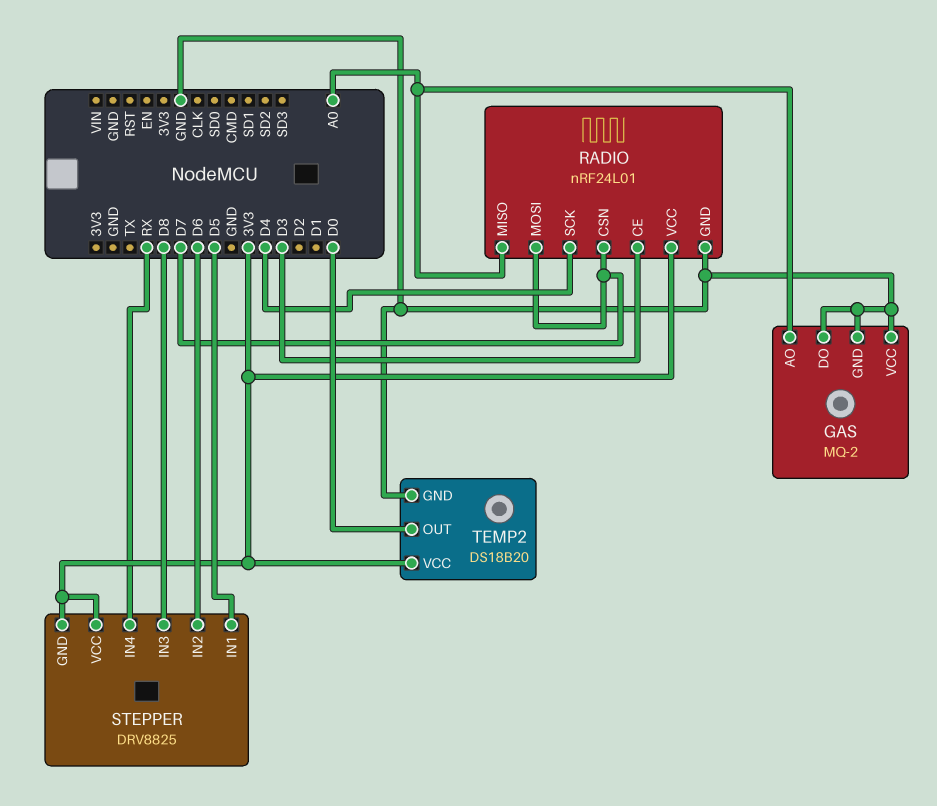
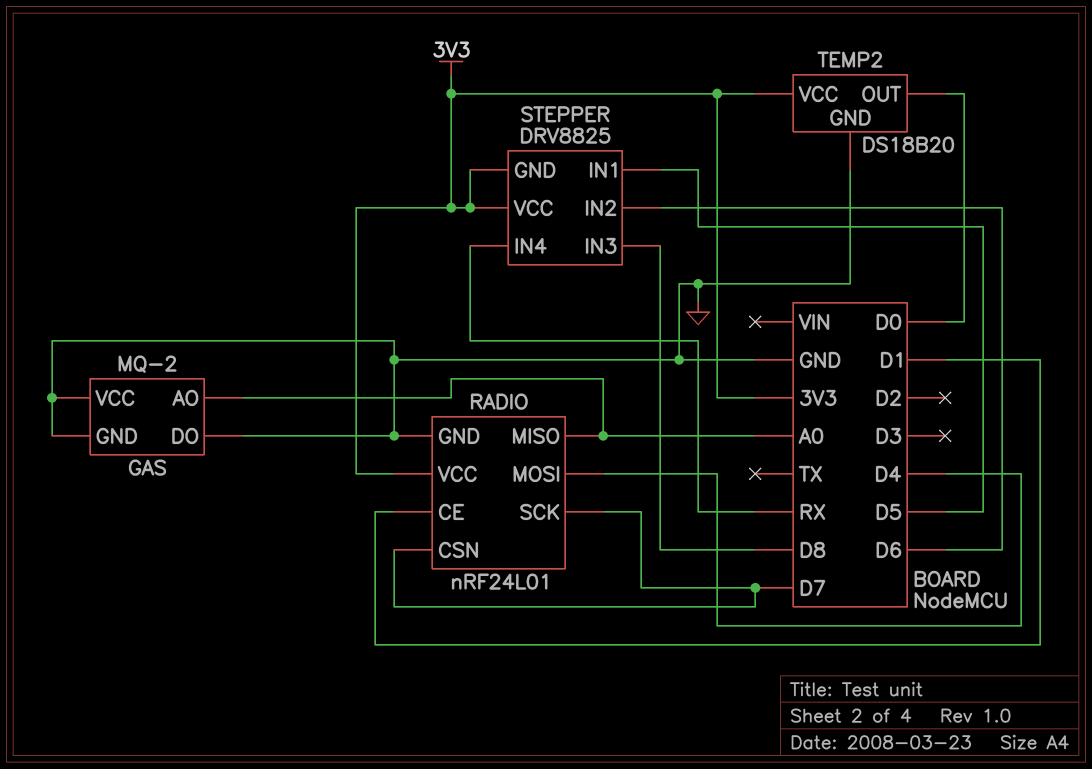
RADIO pin CE: D3 -> D1
RADIO pin MOSI: D7 -> D4
RADIO pin SCK: D4 -> D7

